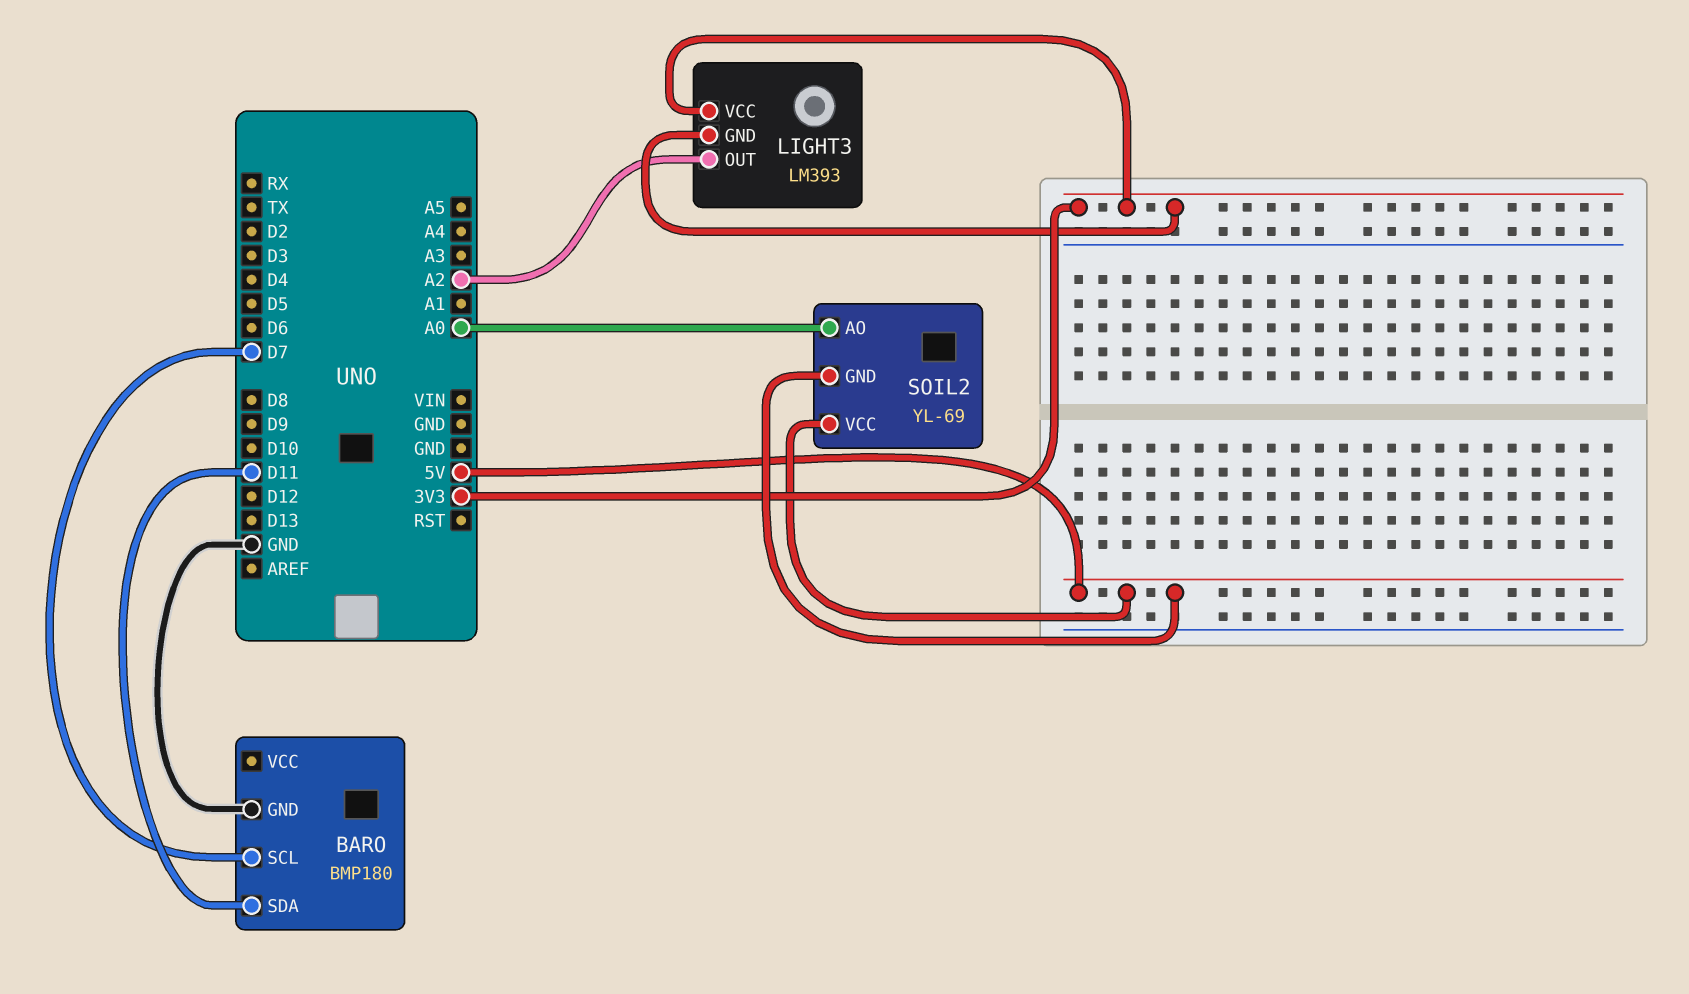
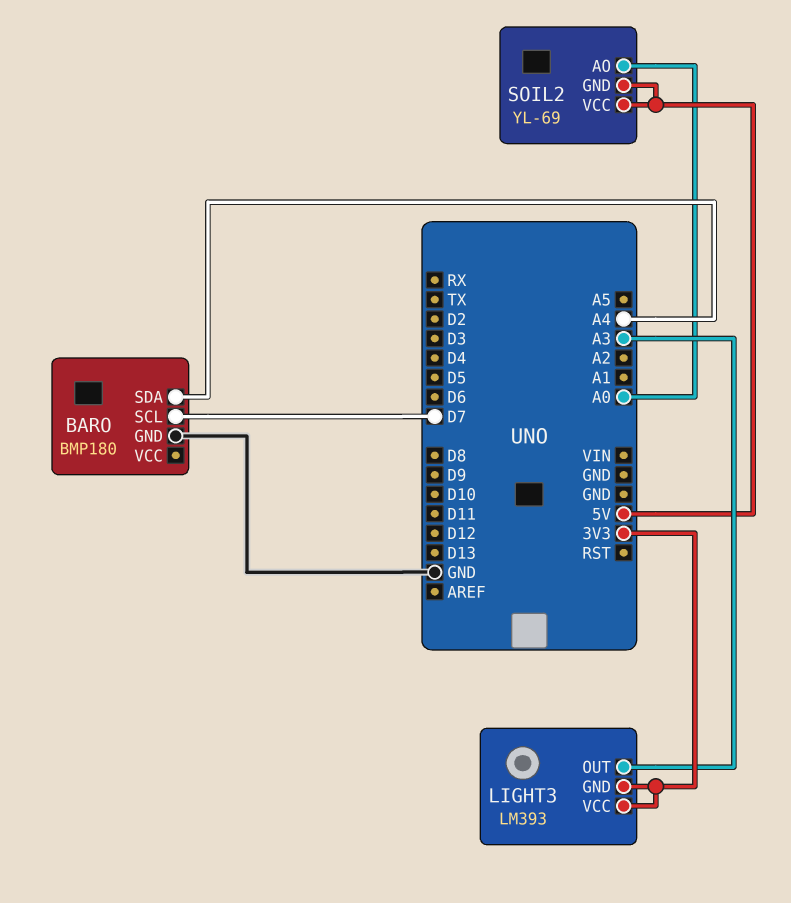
BARO pin SDA: D11 -> A4
LIGHT3 pin OUT: A2 -> A3

